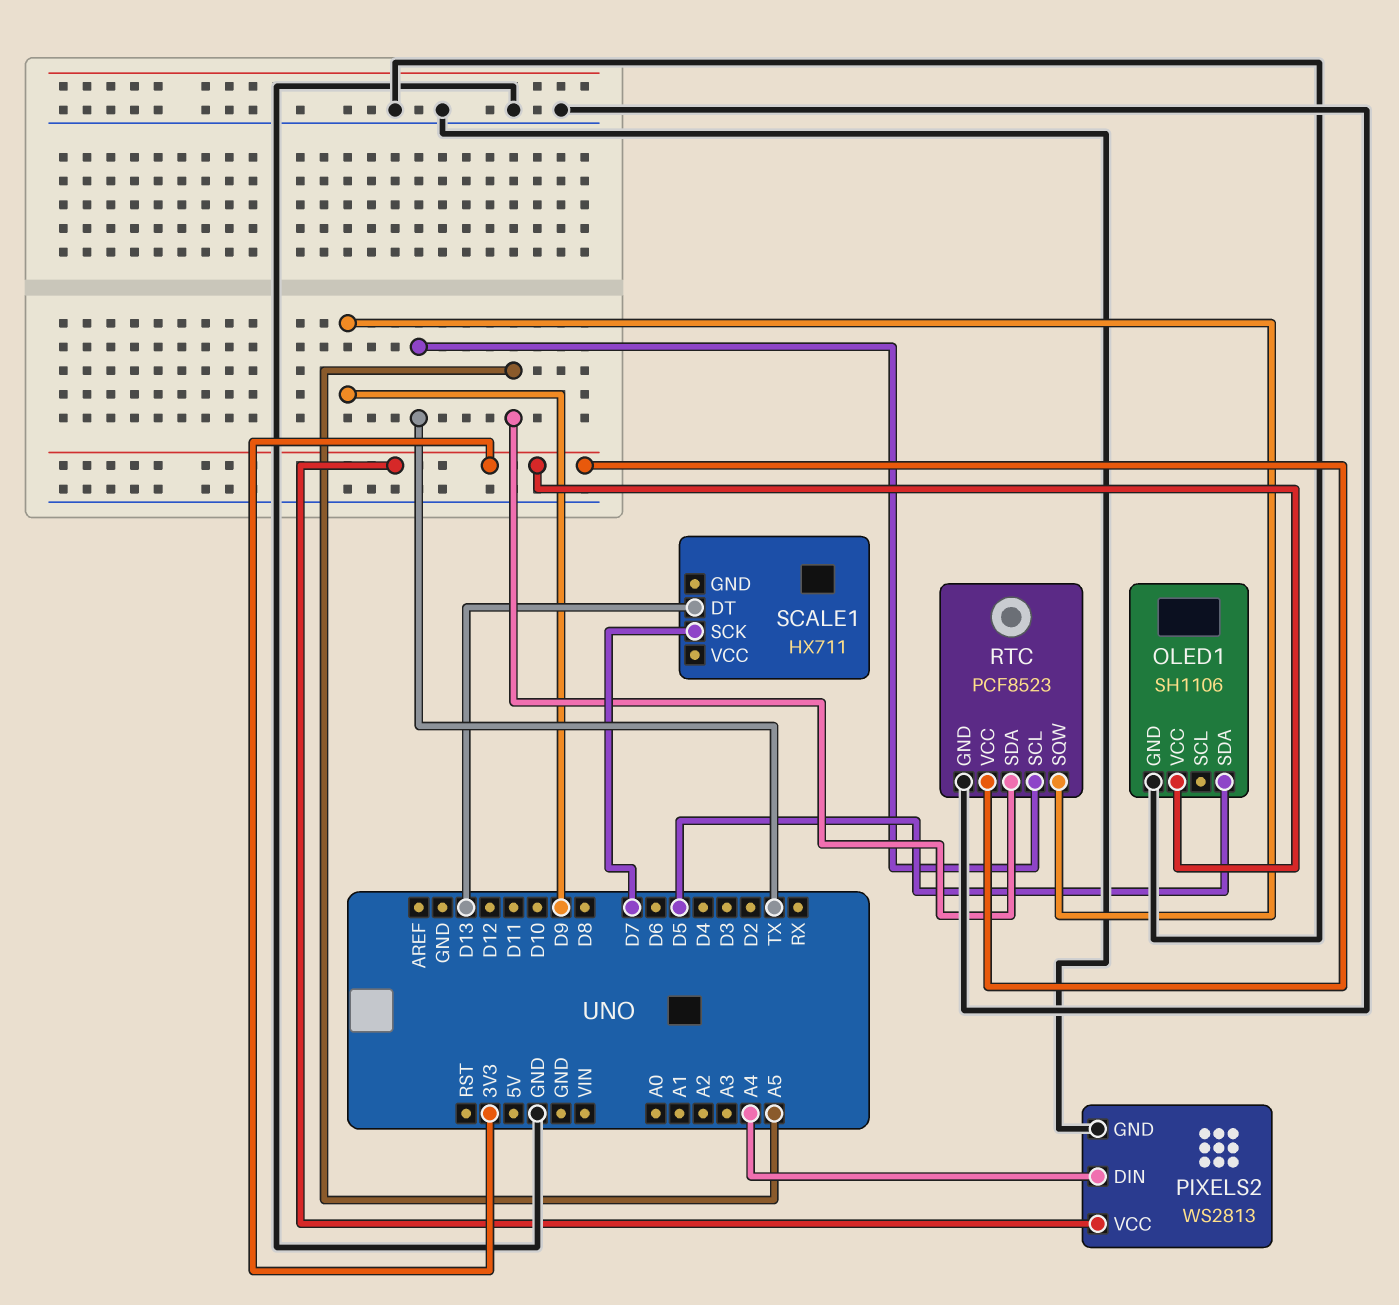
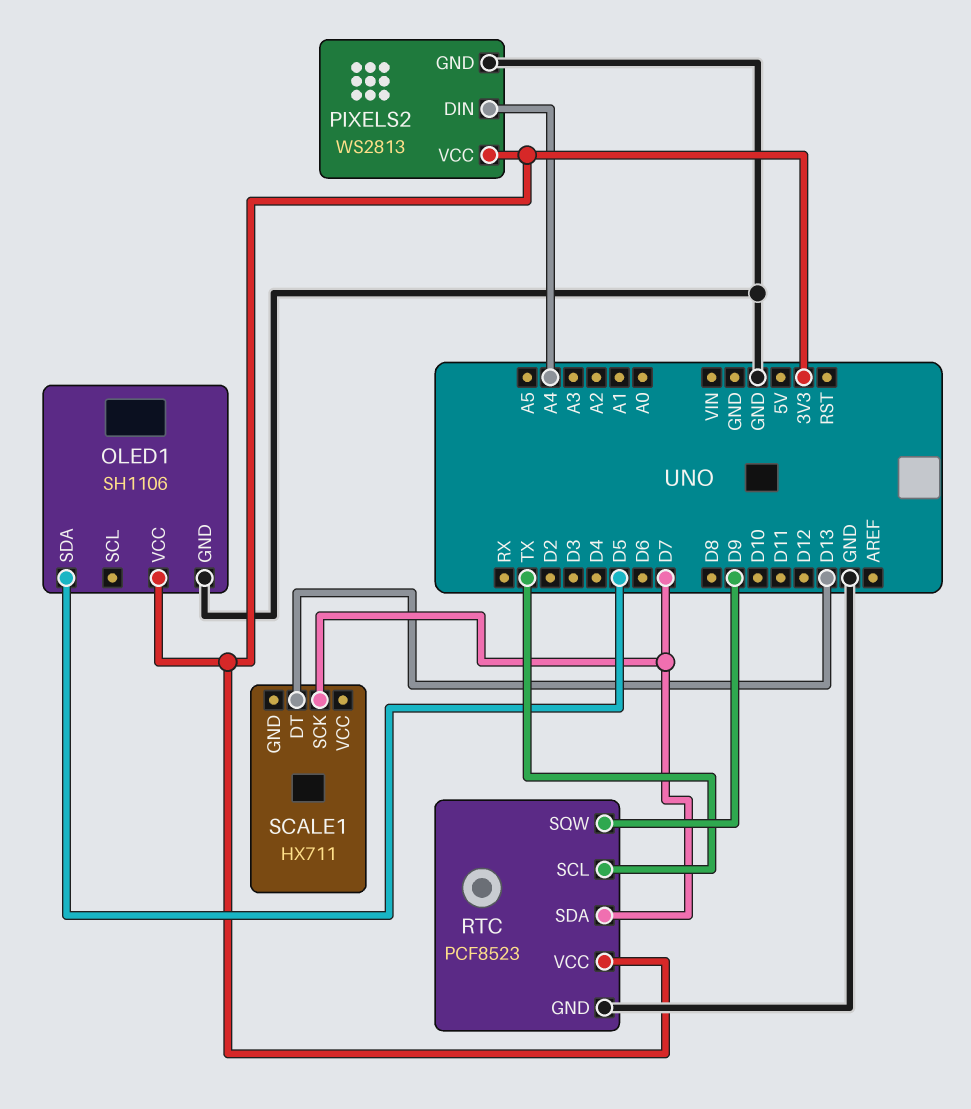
RTC pin SDA: A5 -> D7

